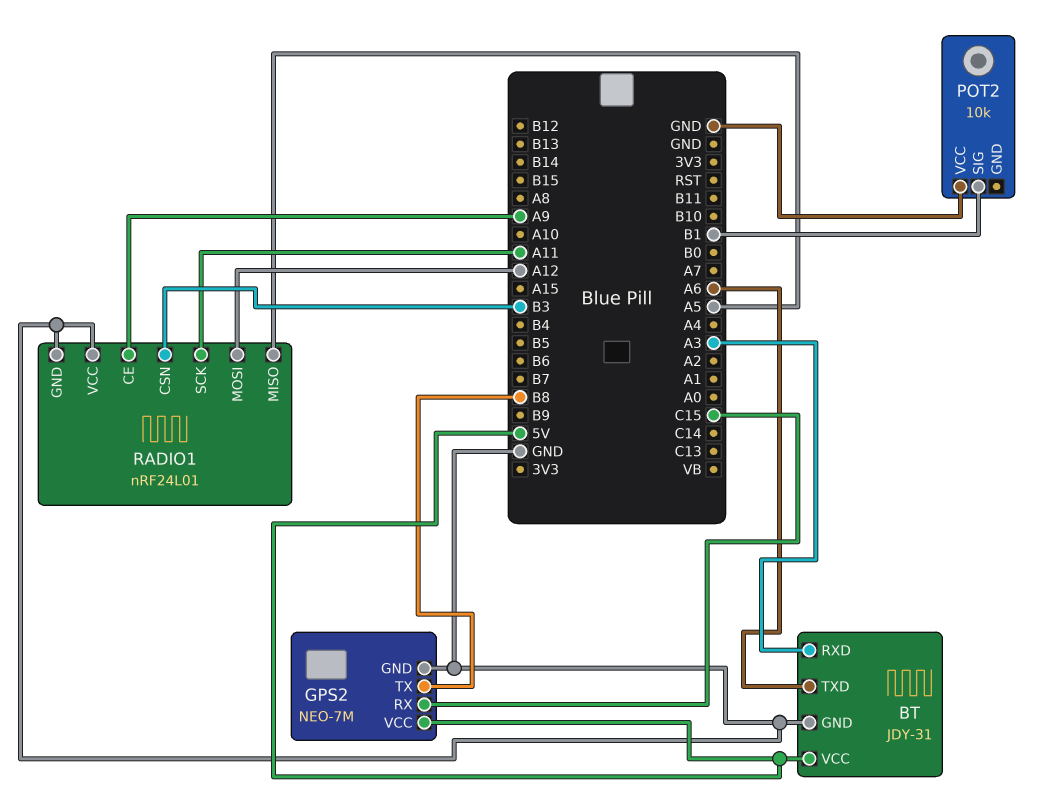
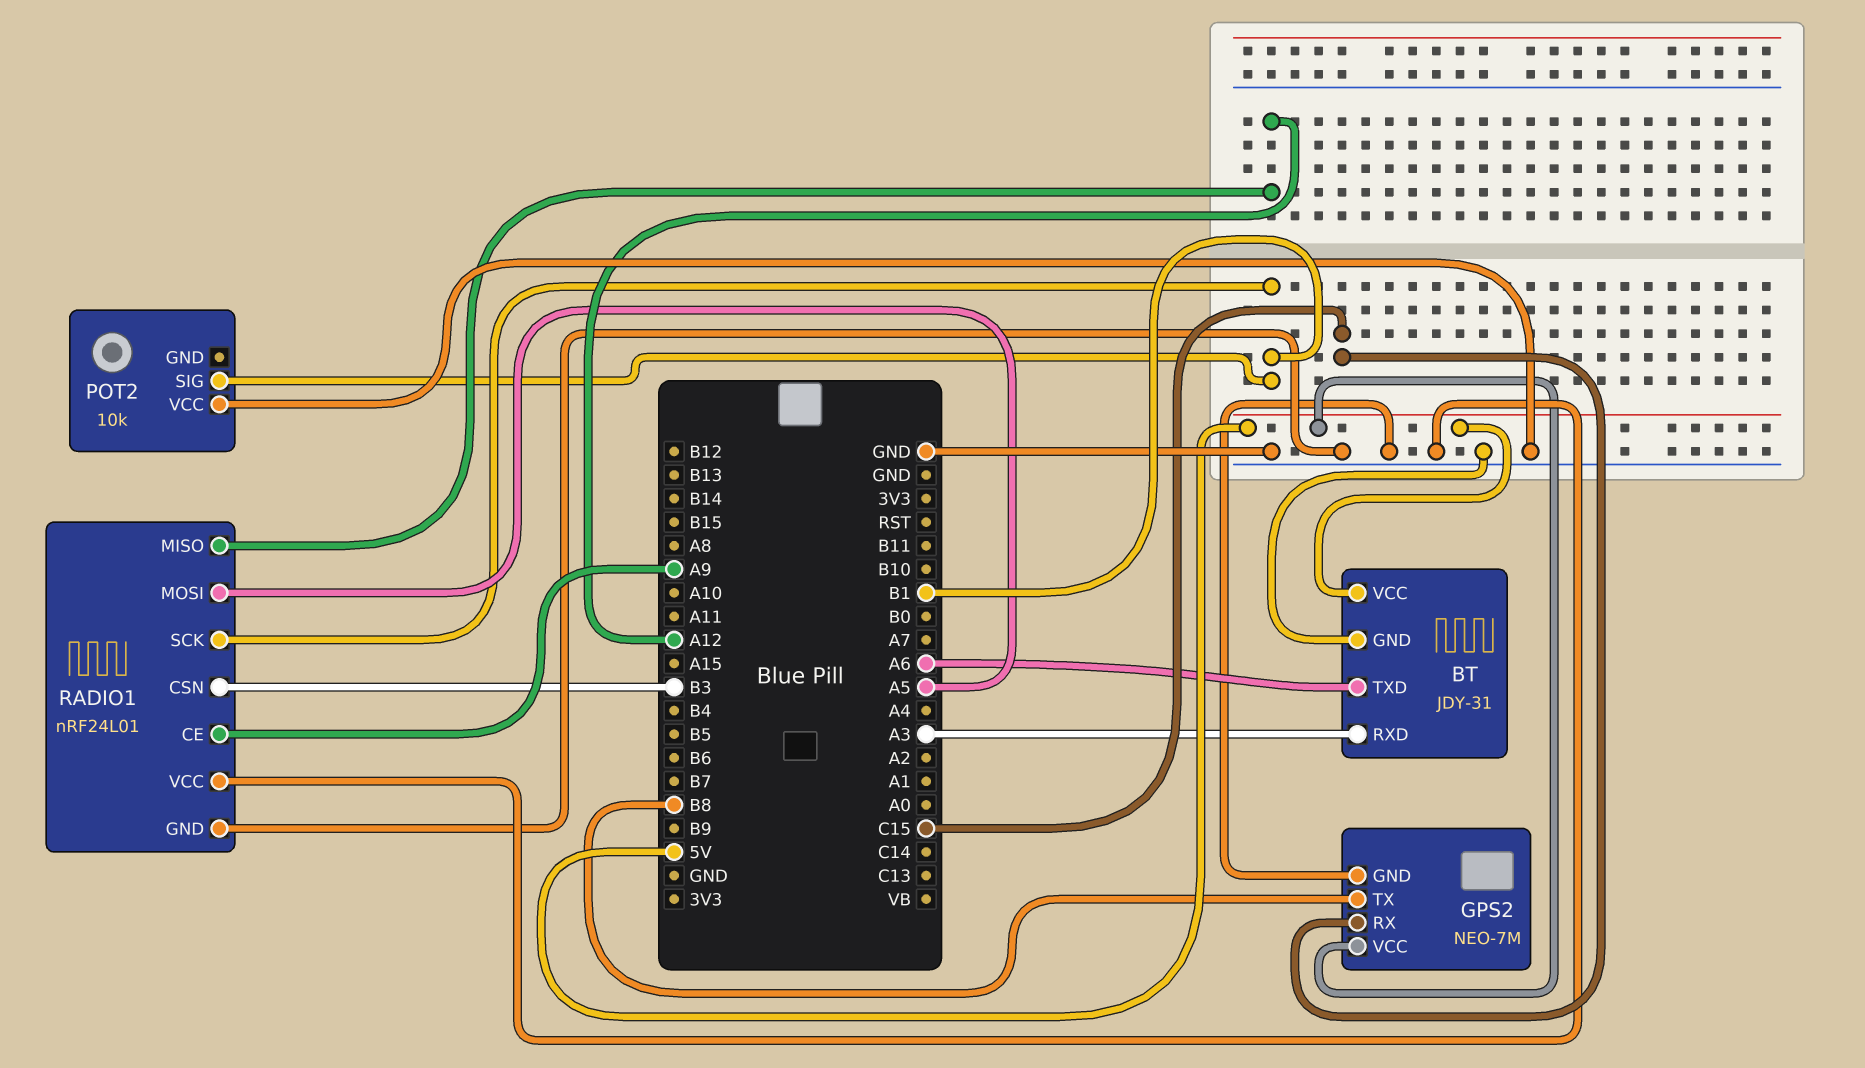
RADIO1 pin MISO: A5 -> A12
RADIO1 pin MOSI: A12 -> A5
RADIO1 pin SCK: A11 -> B1

